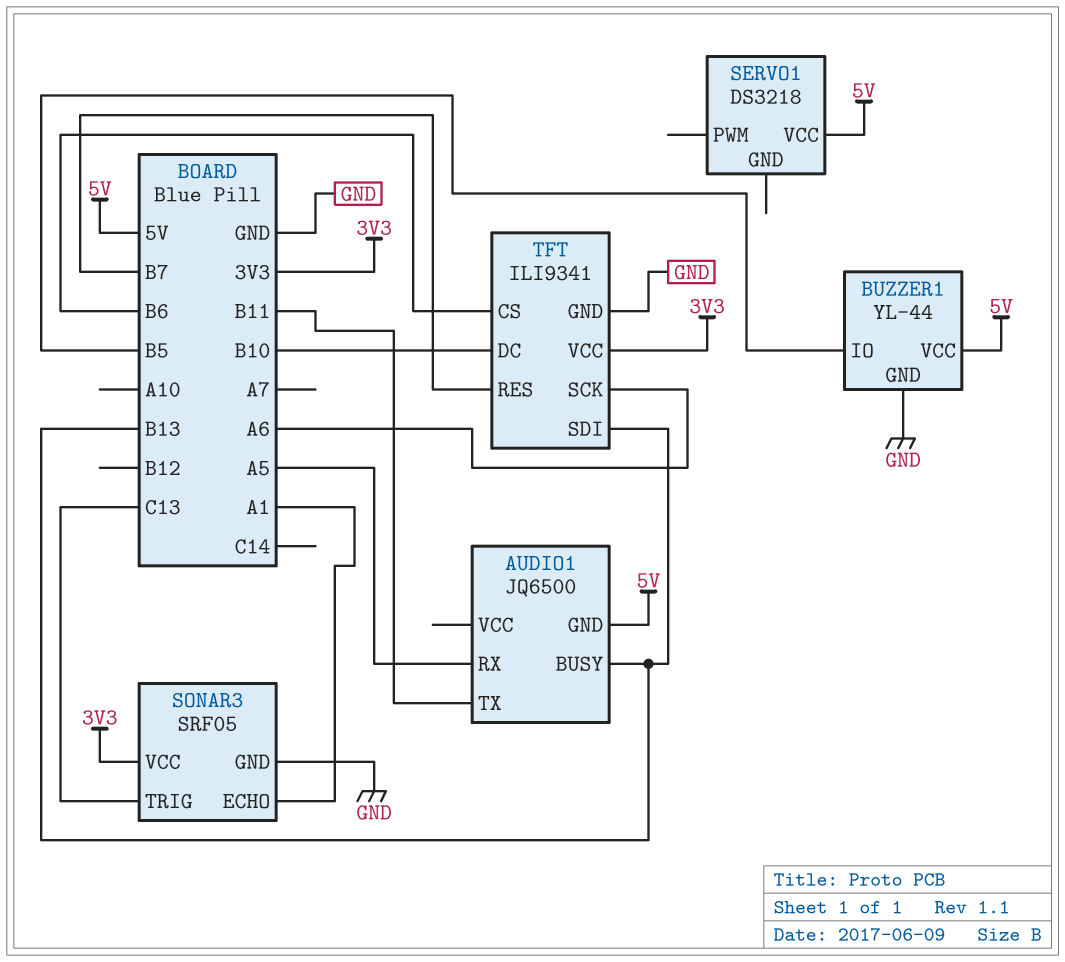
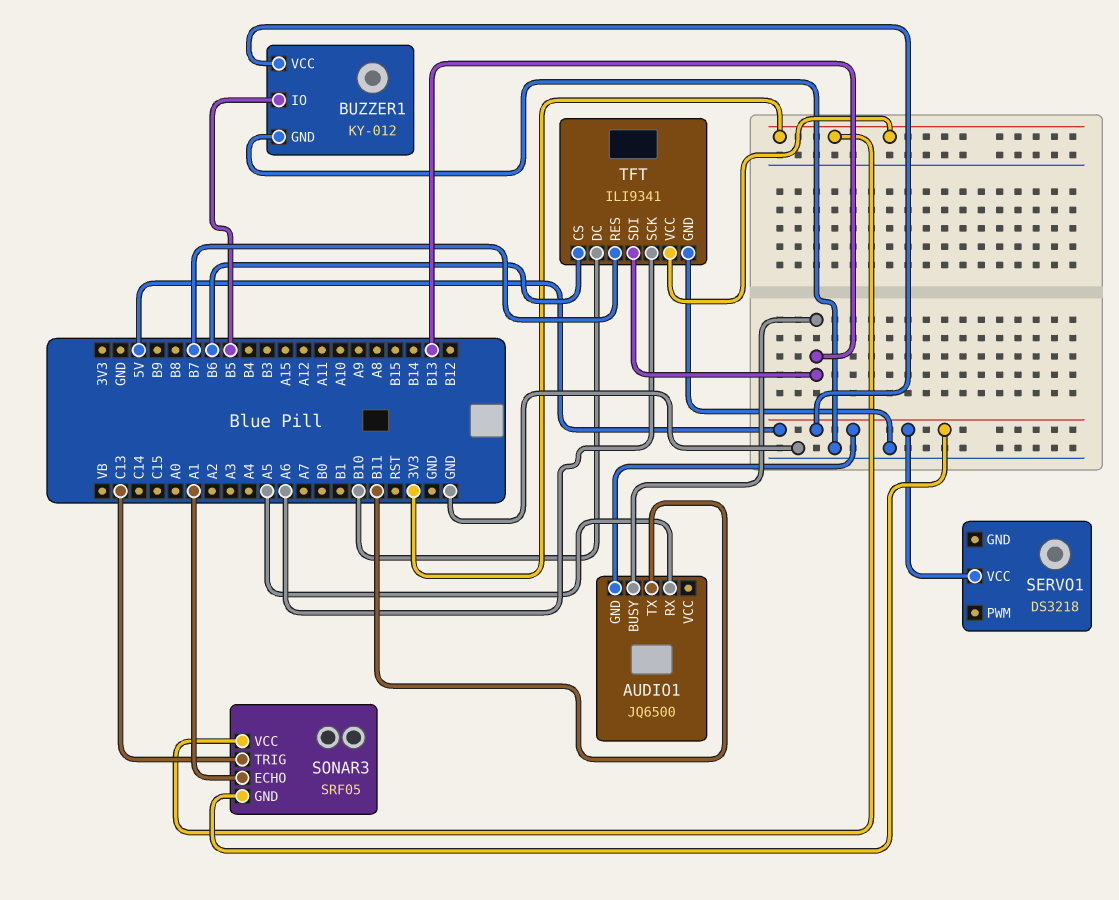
BUZZER1: YL-44 -> KY-012
SONAR3 pin GND: GND -> 5V

